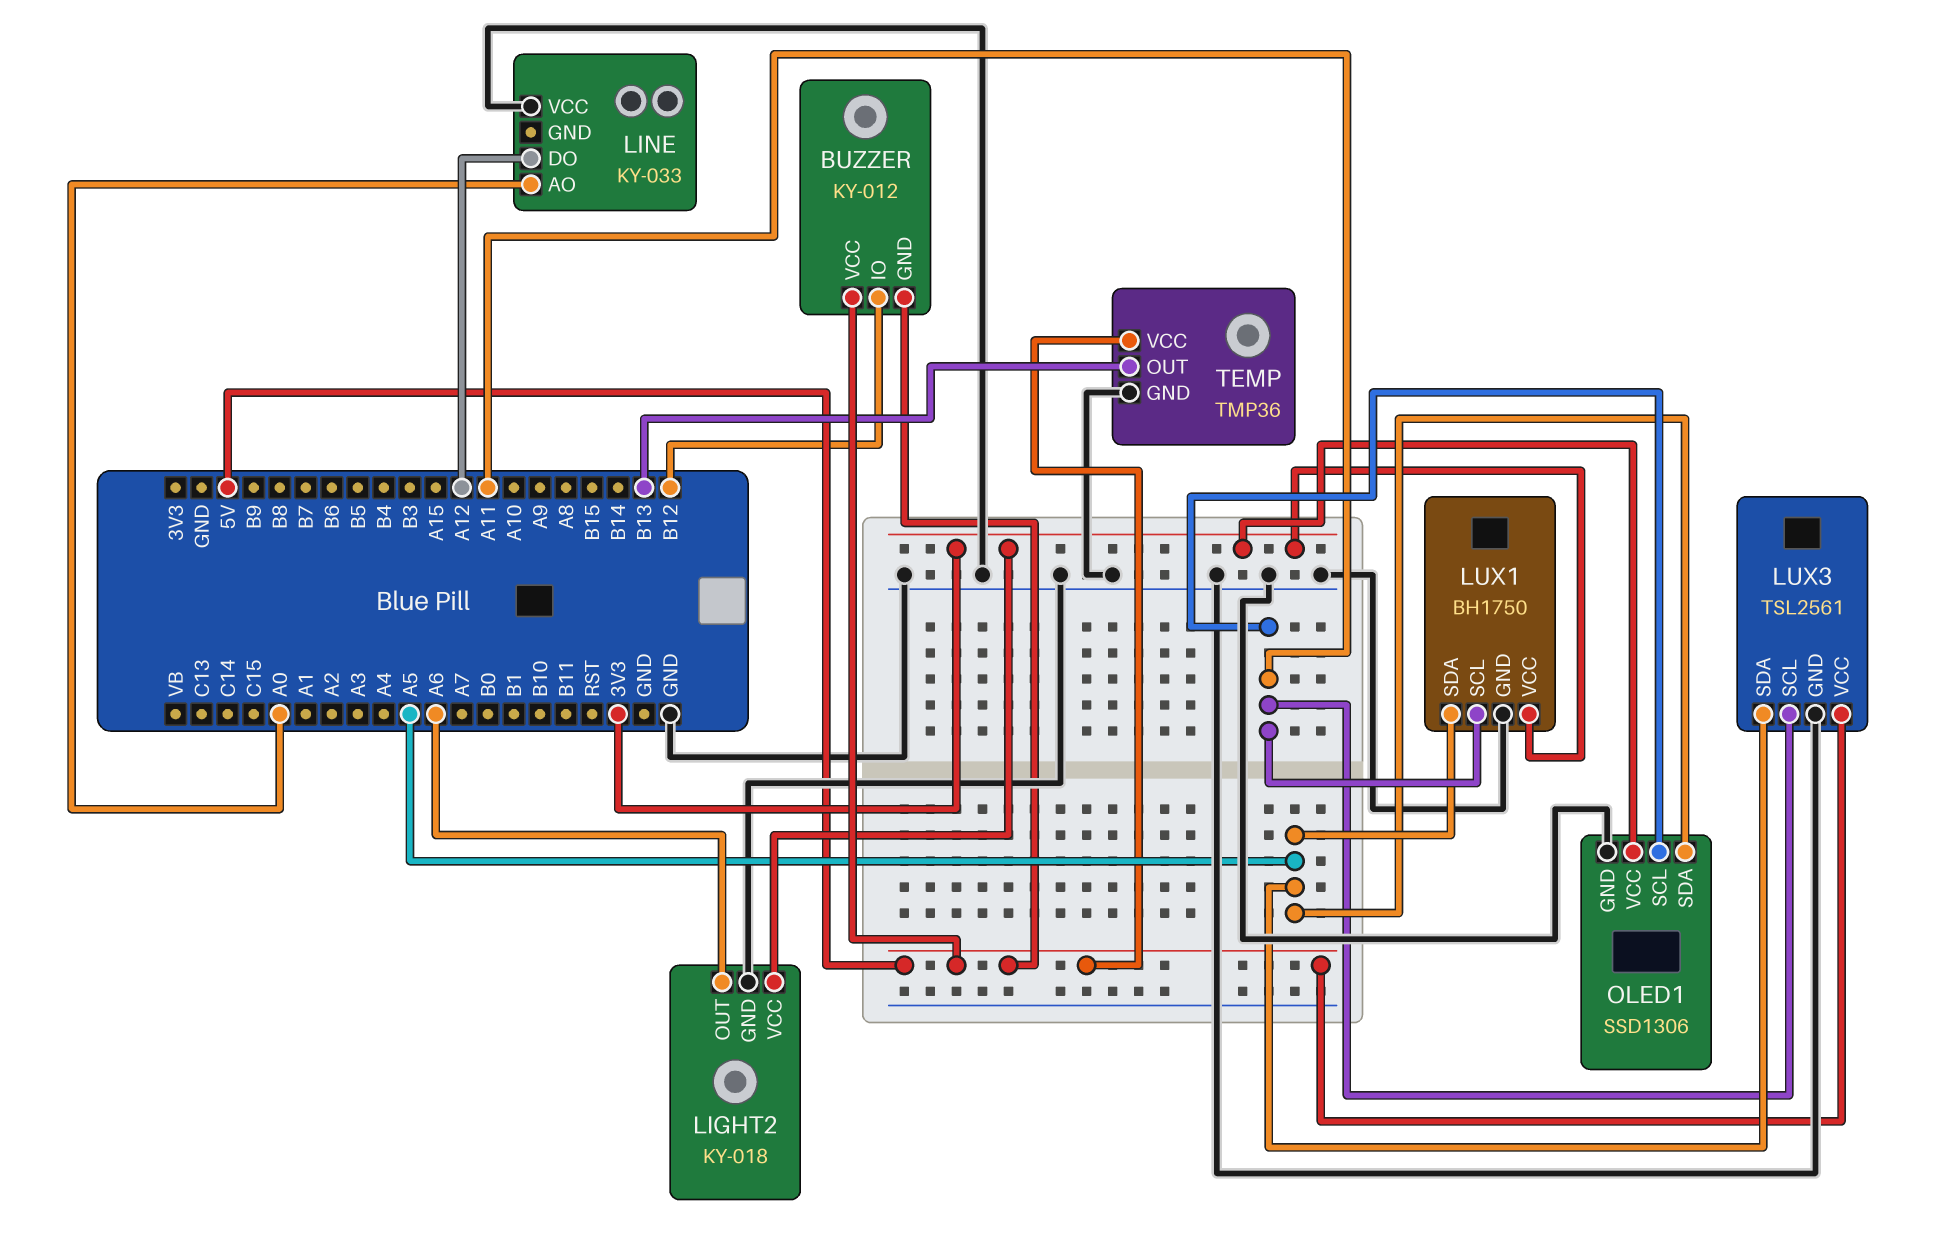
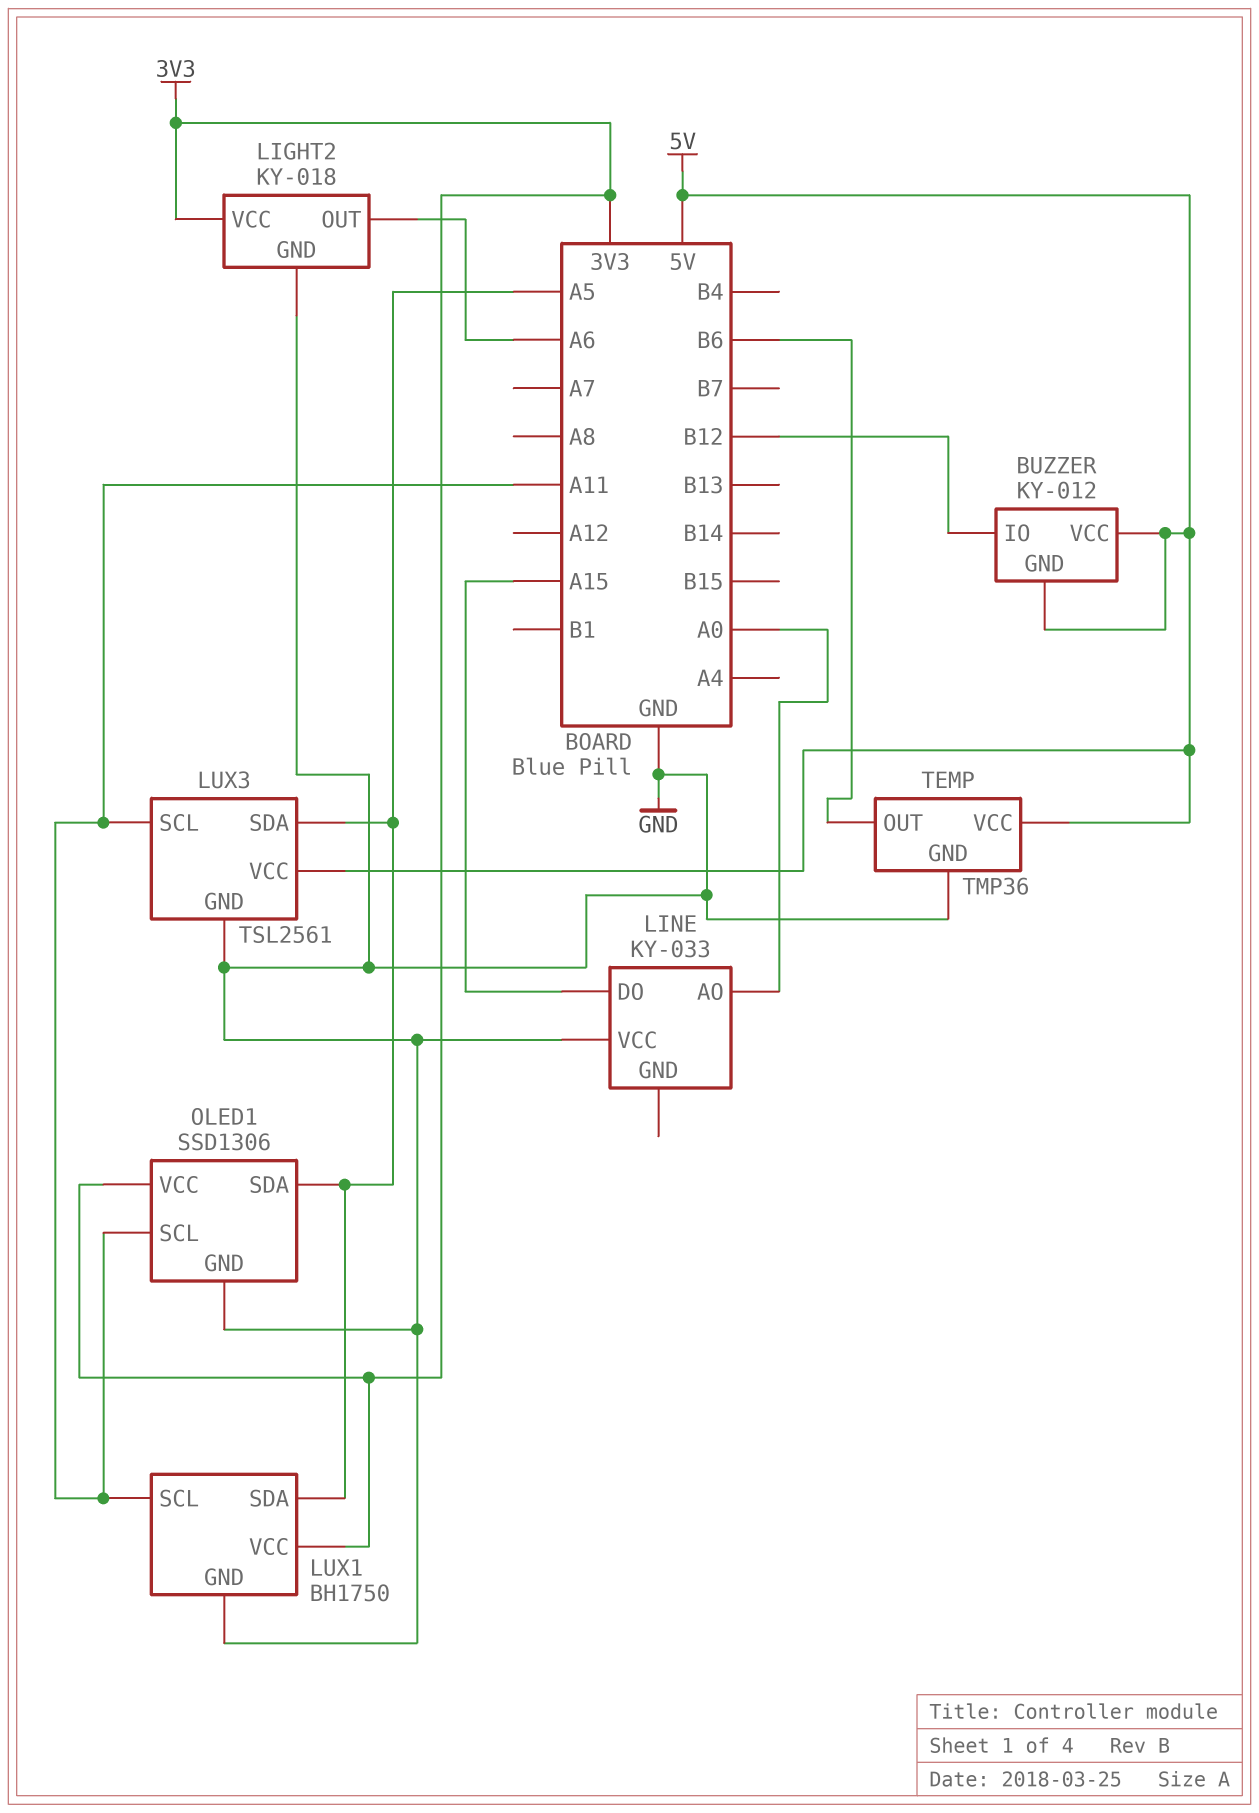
LINE pin DO: A12 -> A15
TEMP pin OUT: B13 -> B6

